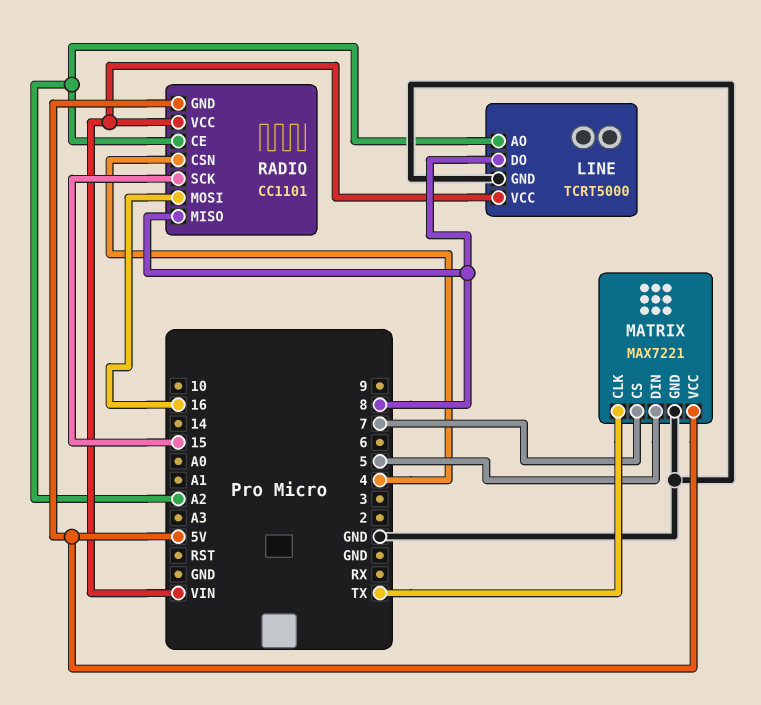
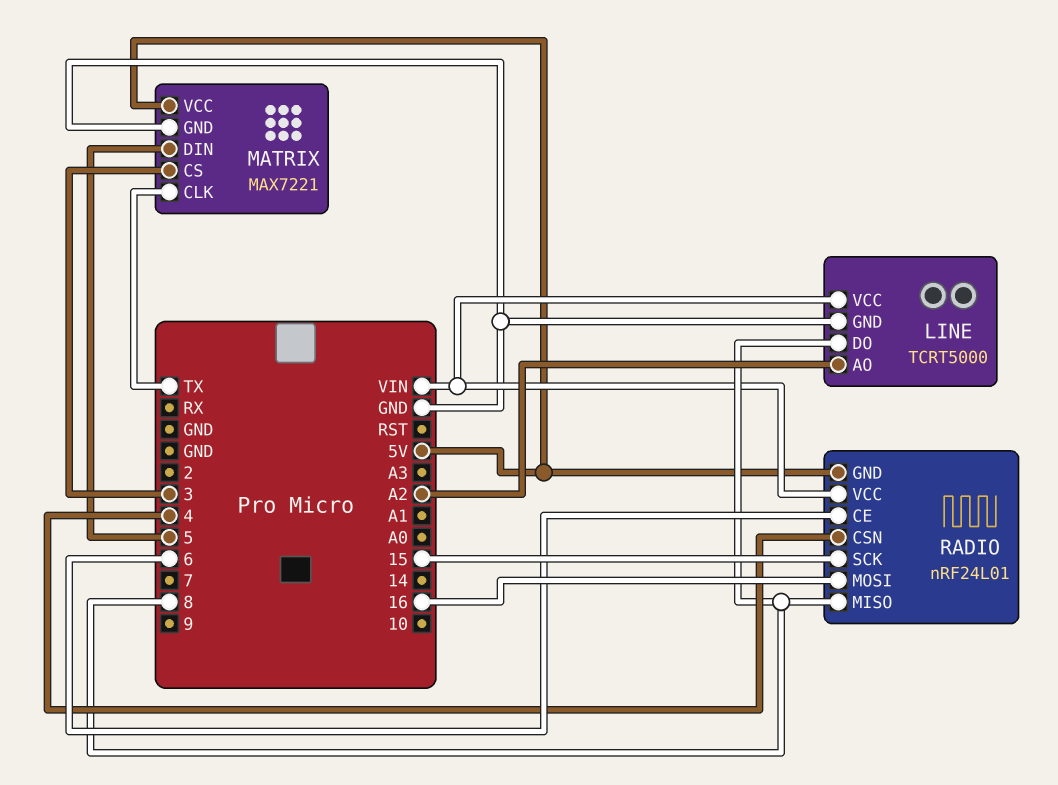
MATRIX pin CS: 7 -> 3
RADIO: CC1101 -> nRF24L01
RADIO pin CE: A2 -> 6

